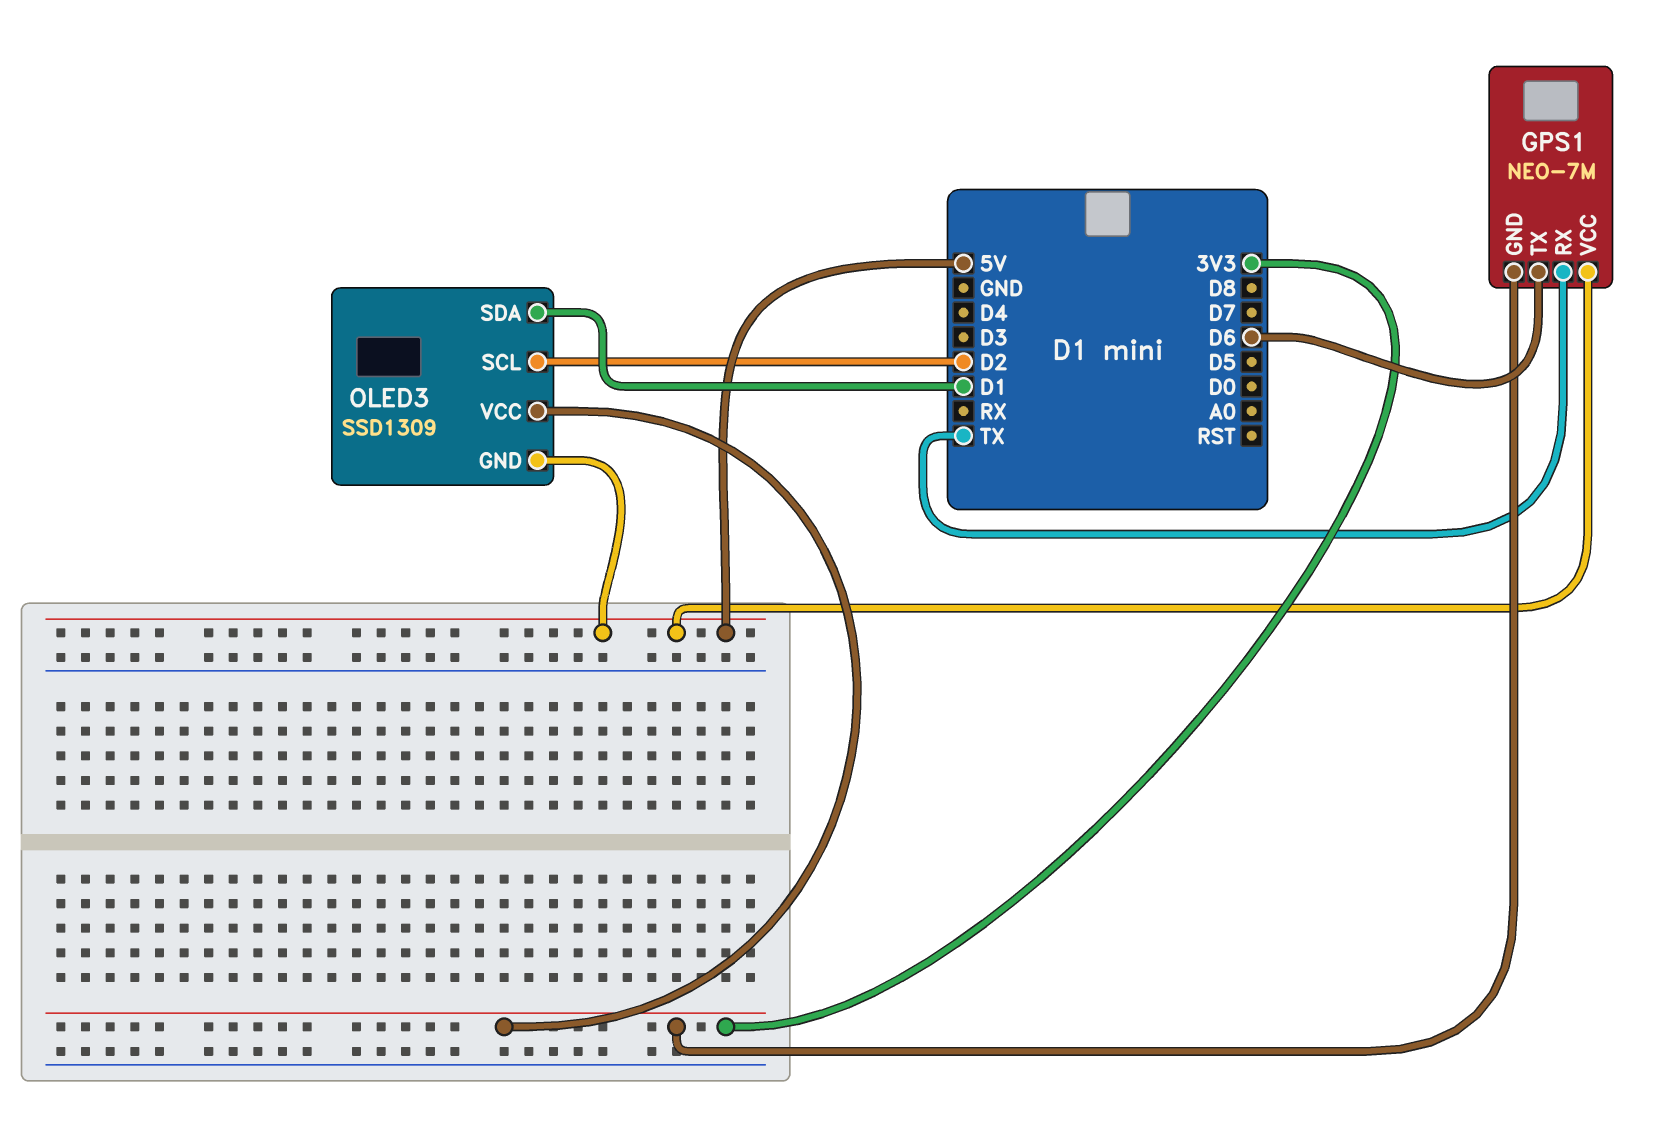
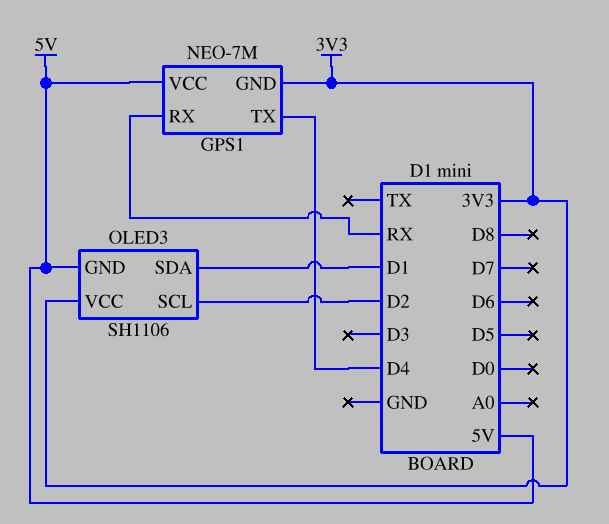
GPS1 pin RX: TX -> RX
GPS1 pin TX: D6 -> D4
OLED3: SSD1309 -> SH1106

